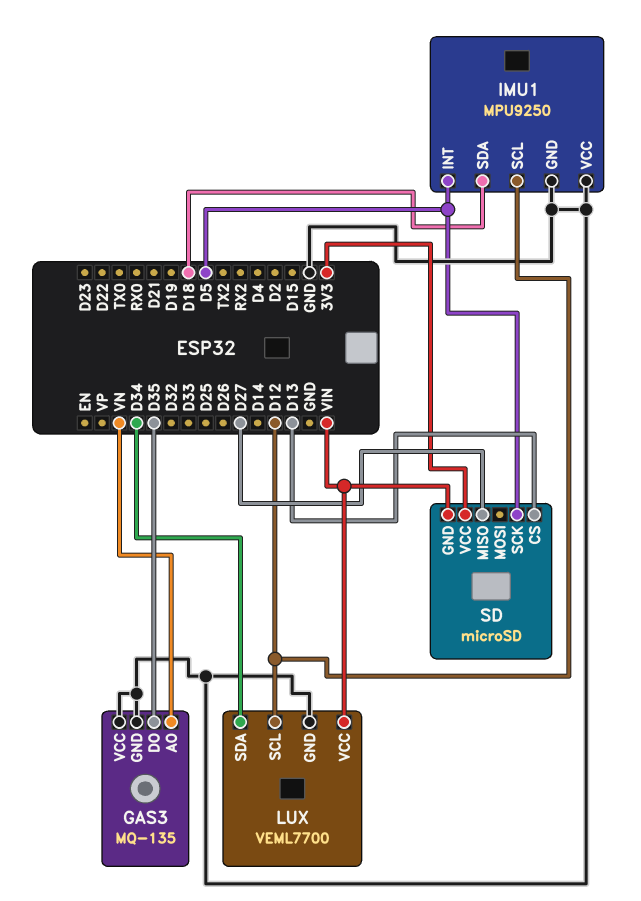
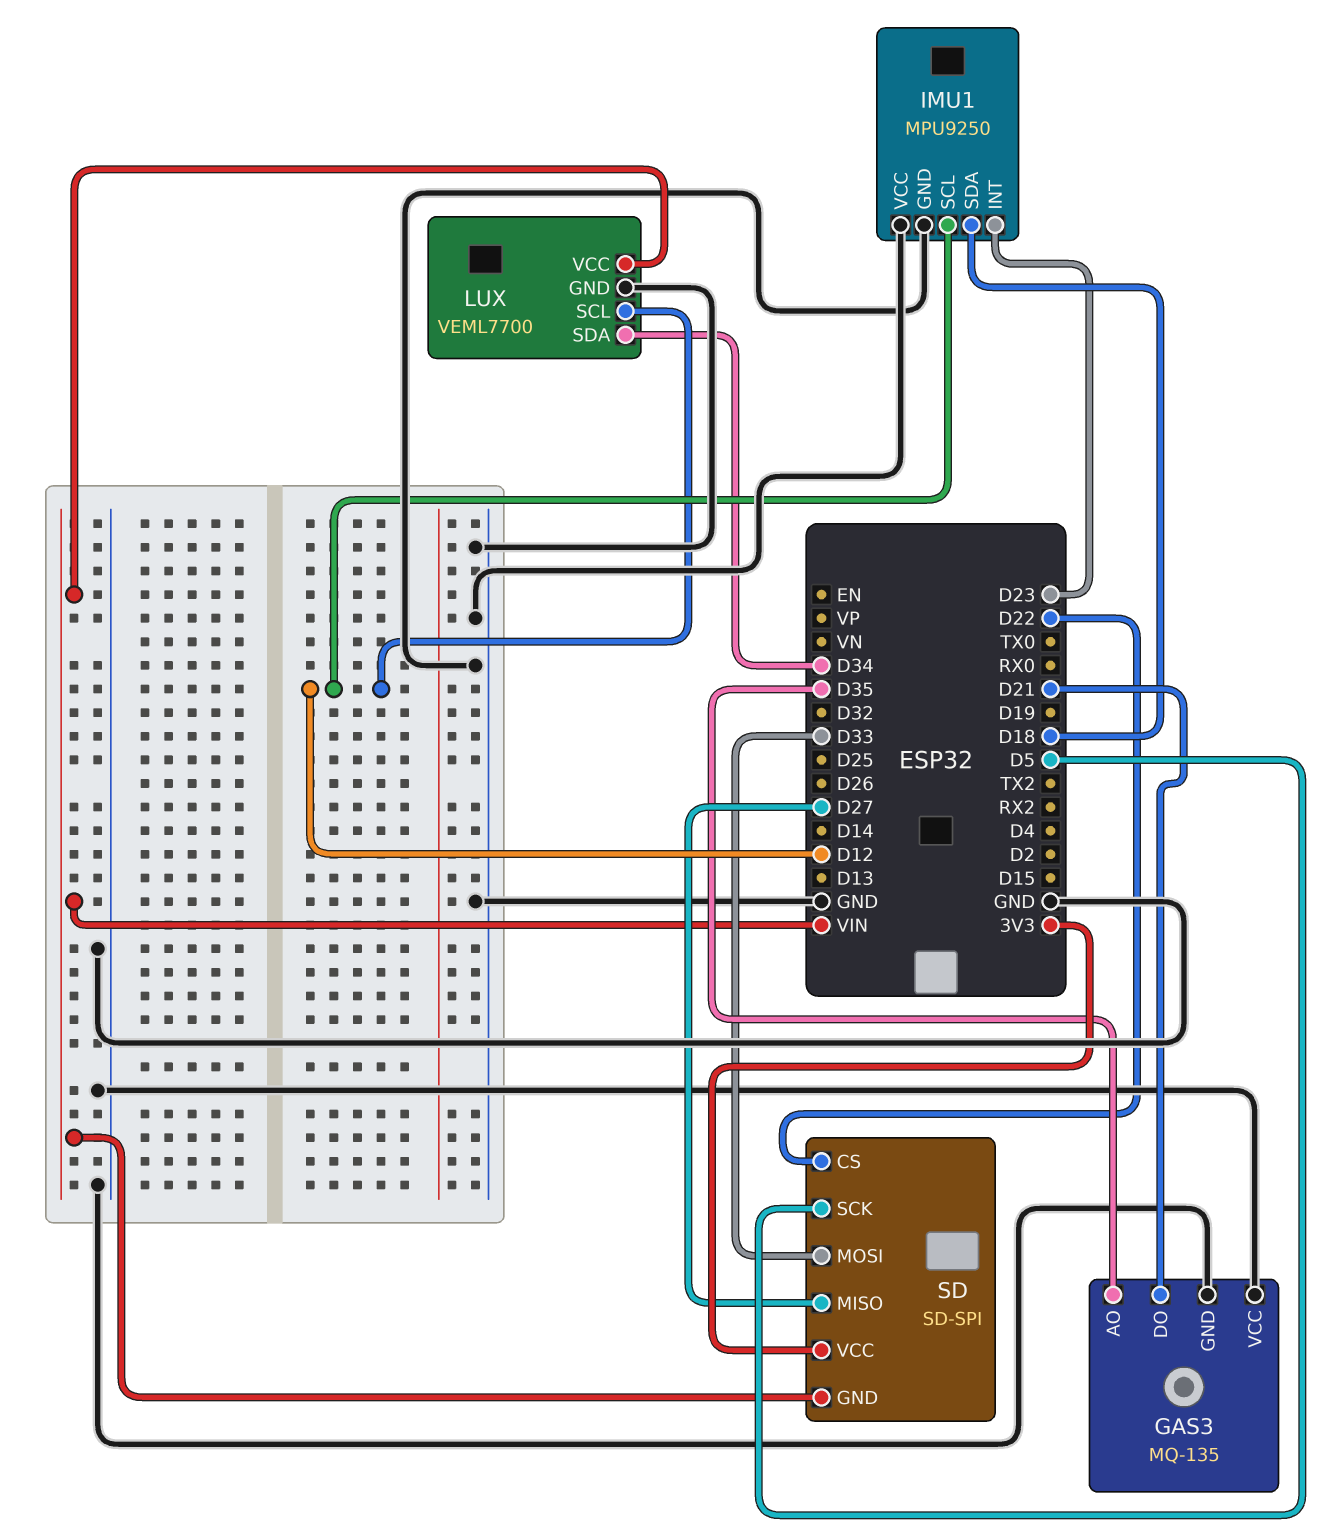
GAS3 pin AO: VN -> D35
GAS3 pin DO: D35 -> D21
IMU1 pin INT: D5 -> D23
SD: microSD -> SD-SPI
SD pin CS: D13 -> D22
SD pin MOSI: none -> D33

